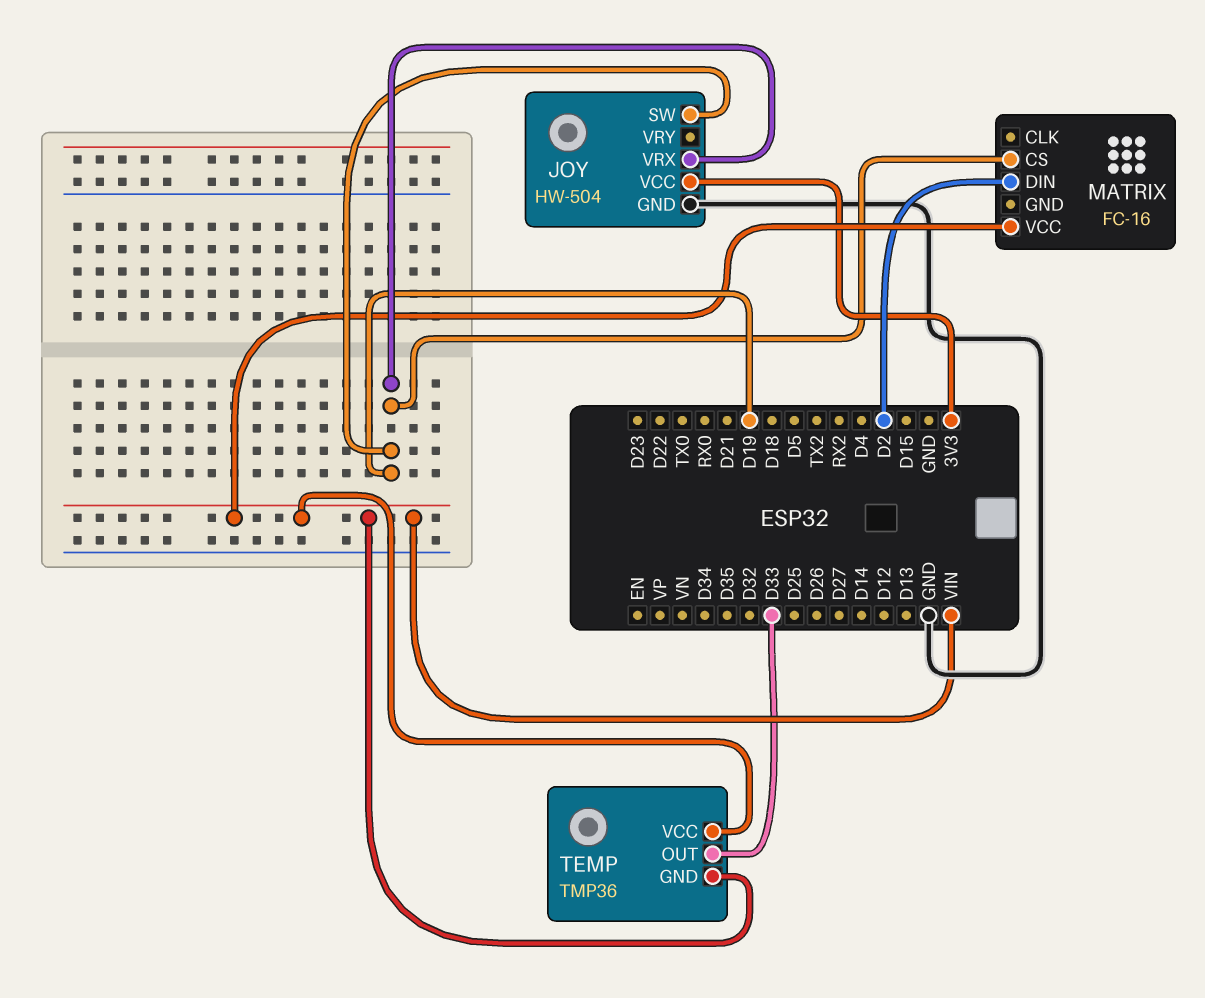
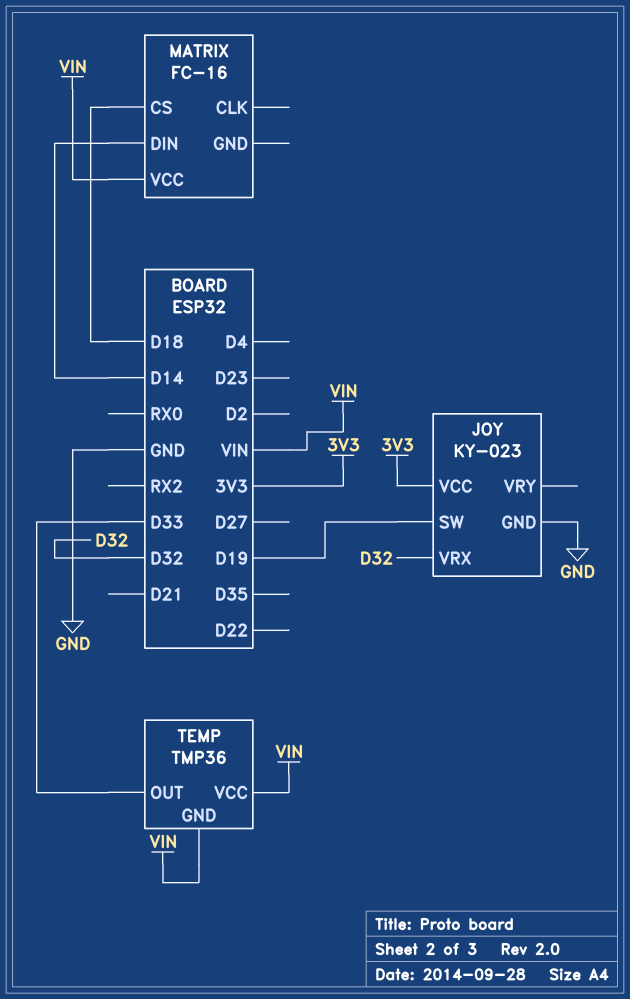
JOY: HW-504 -> KY-023
JOY pin VRX: D19 -> D32
MATRIX pin CS: D19 -> D18
MATRIX pin DIN: D2 -> D14

